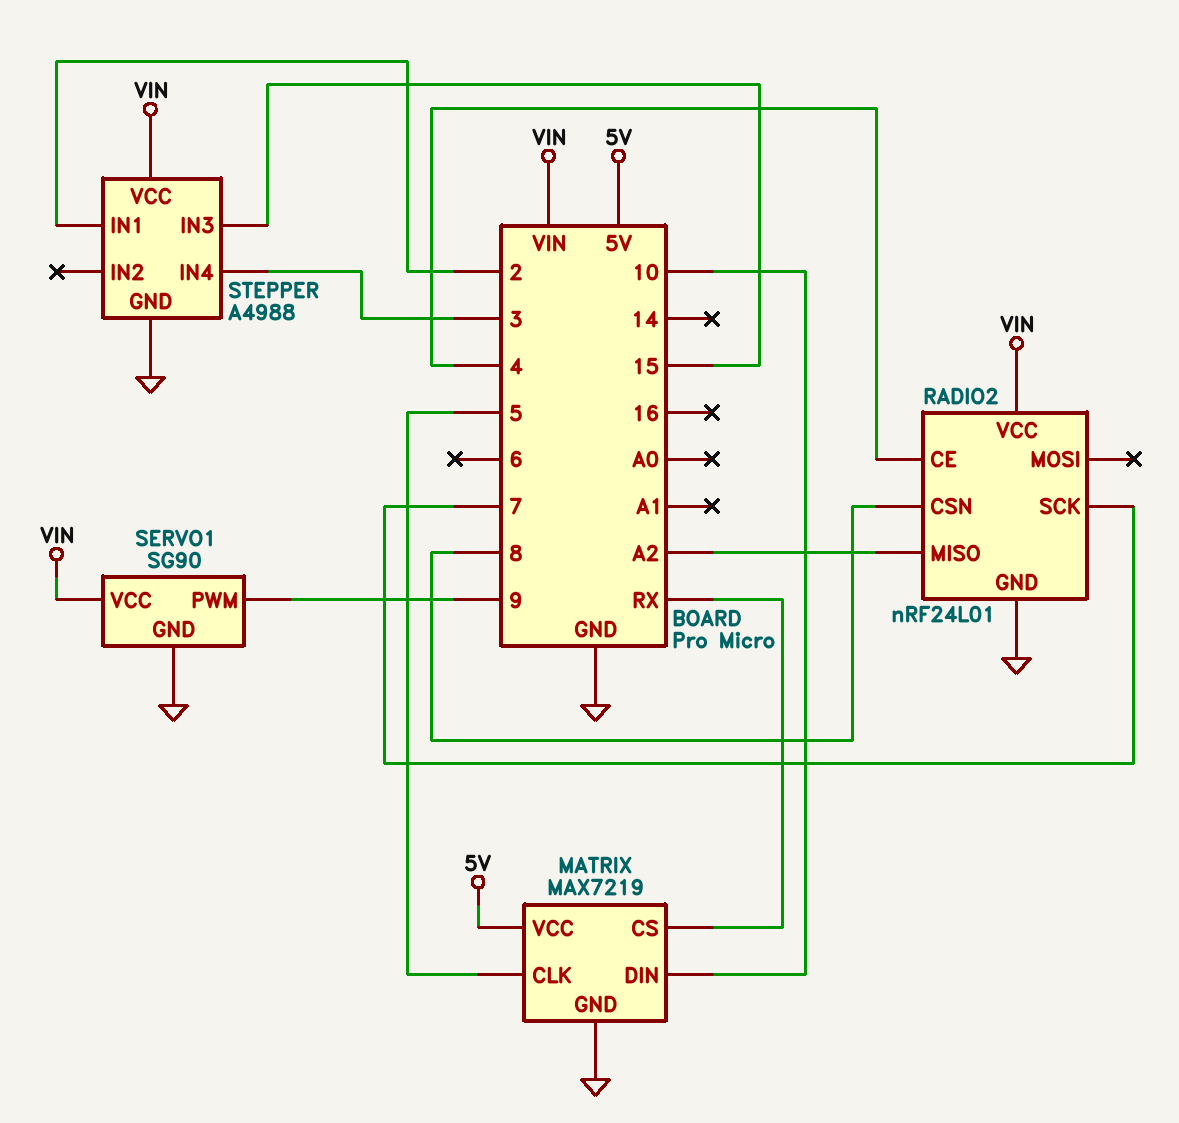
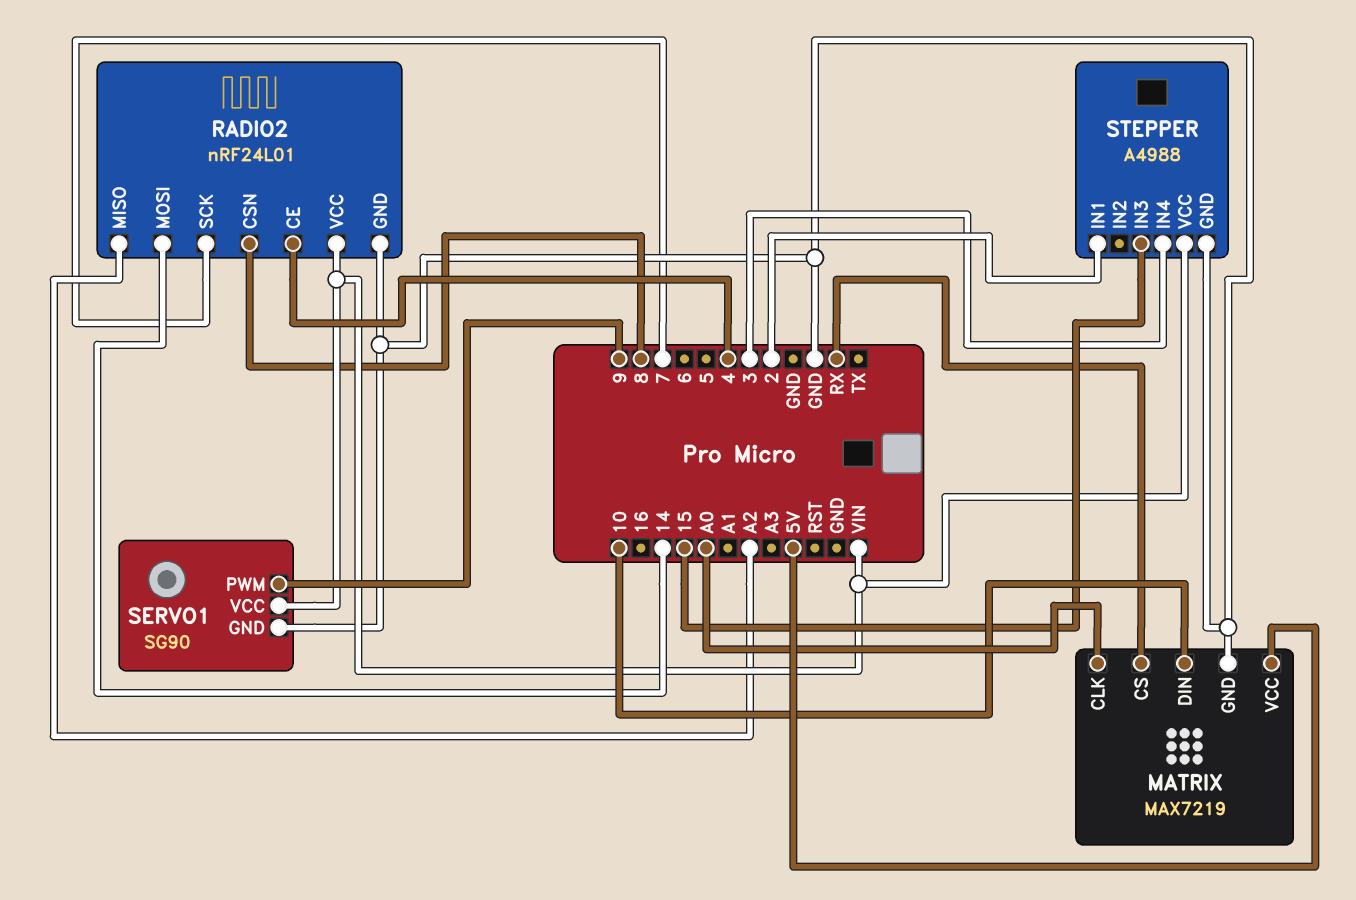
MATRIX pin CLK: 5 -> A0
RADIO2 pin MOSI: none -> 14

